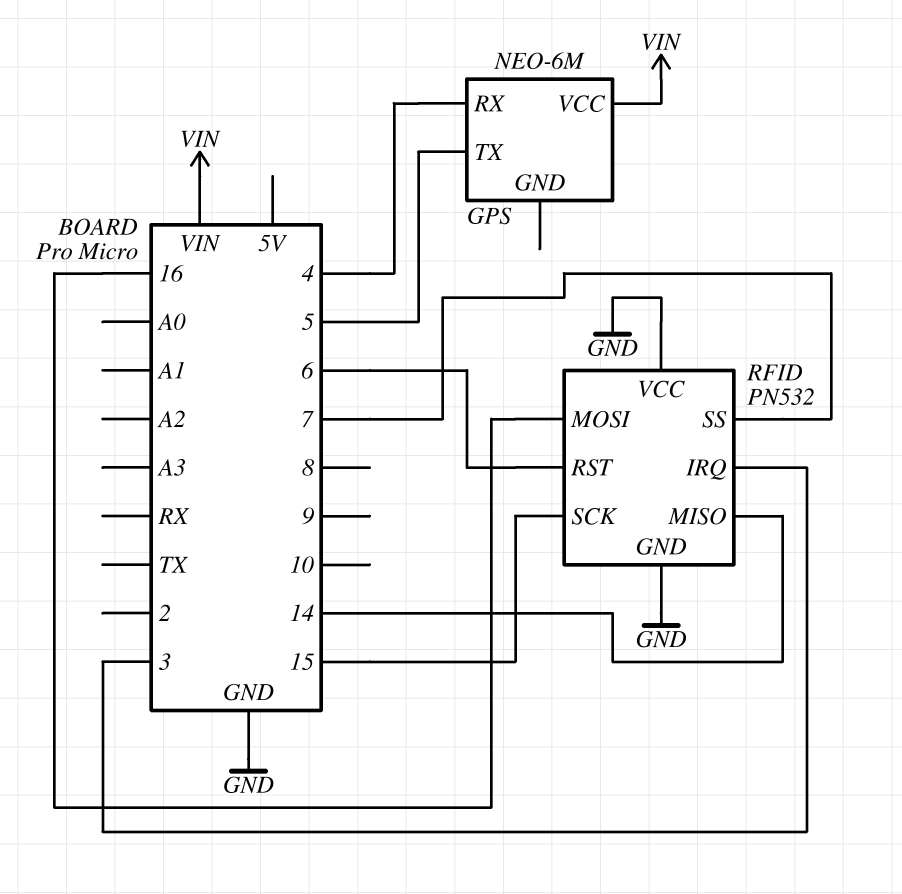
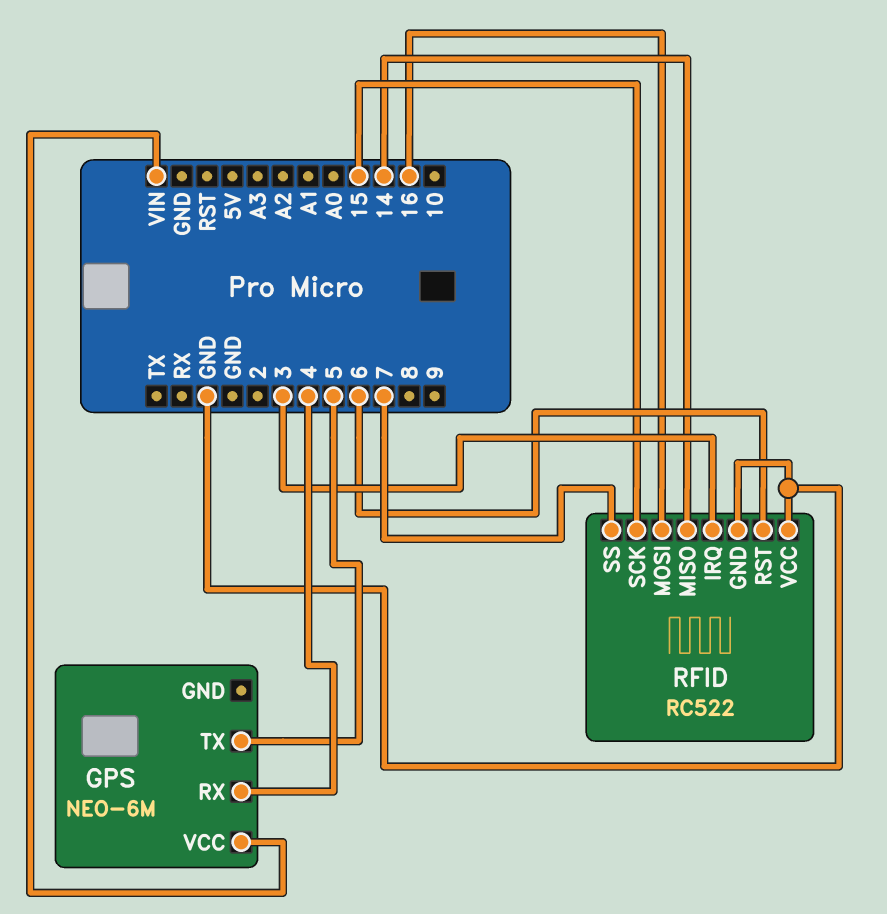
RFID: PN532 -> RC522

